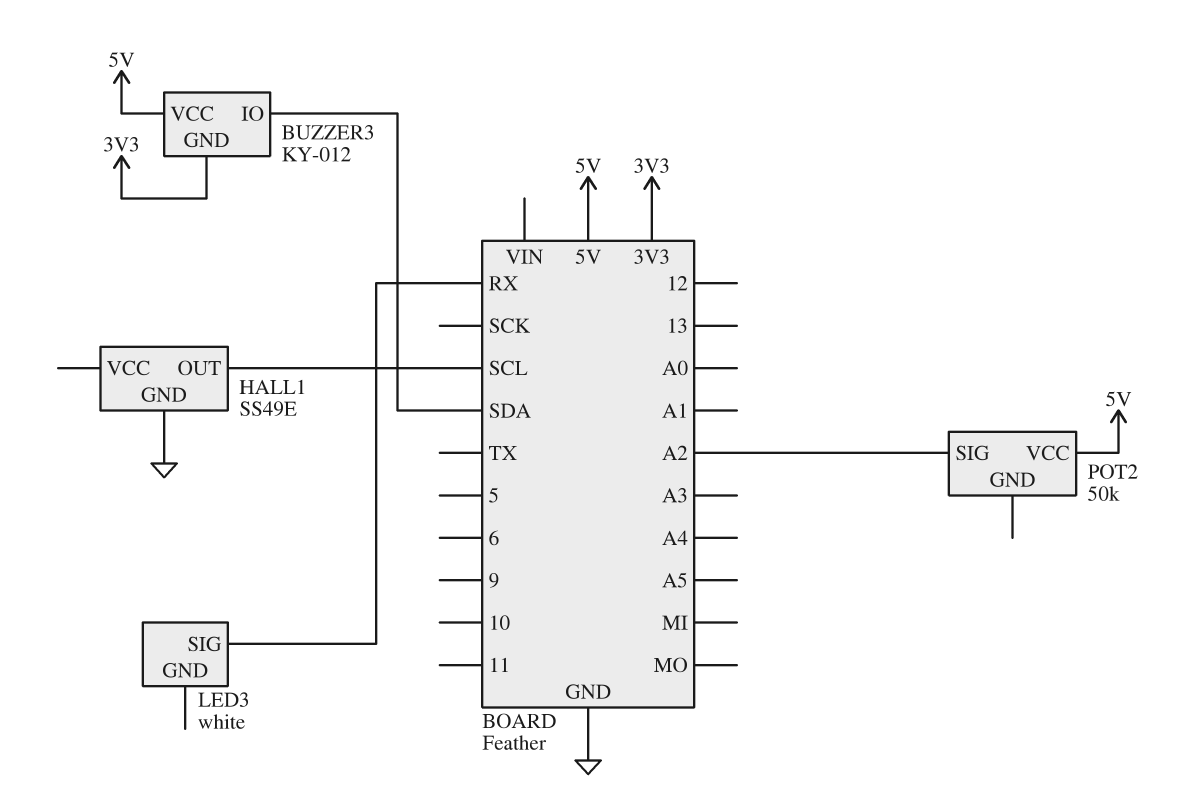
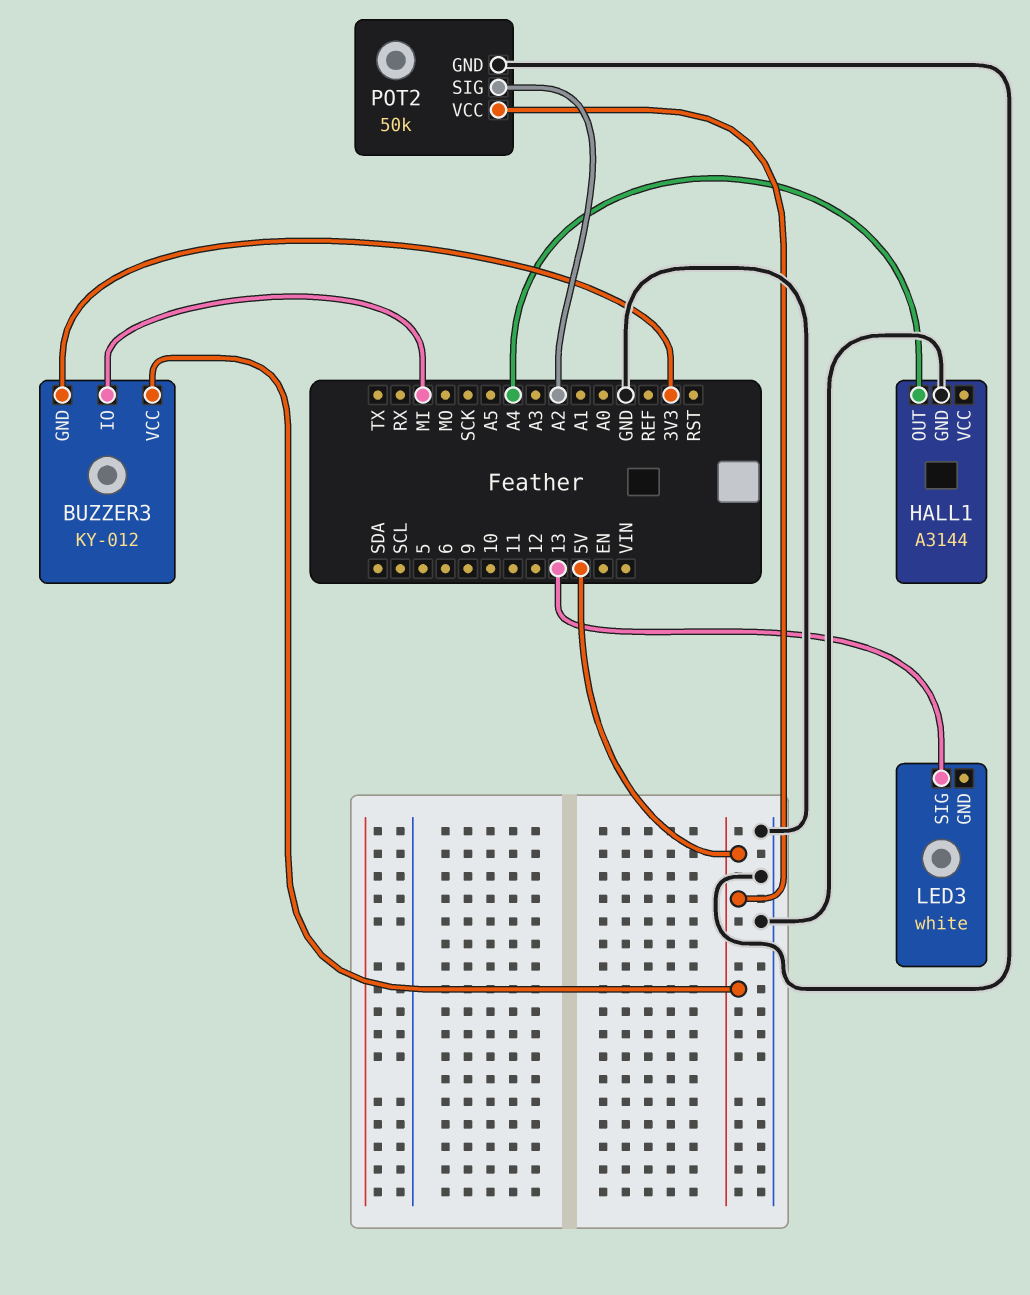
BUZZER3 pin IO: SDA -> MI
HALL1: SS49E -> A3144
HALL1 pin OUT: SCL -> A4
LED3 pin SIG: RX -> 13
POT2 pin GND: none -> GND

